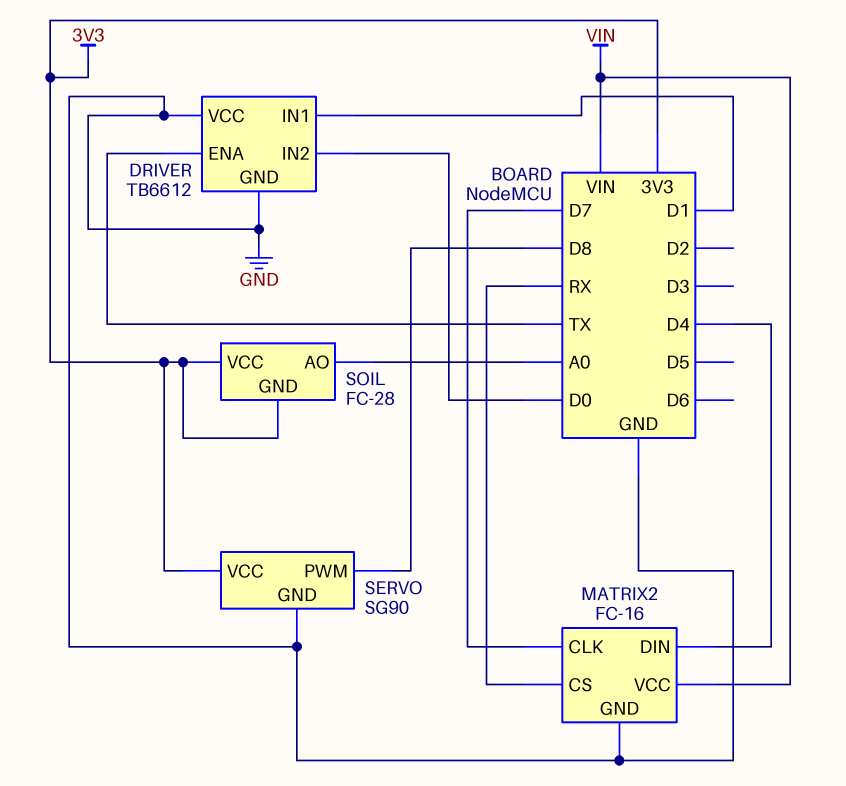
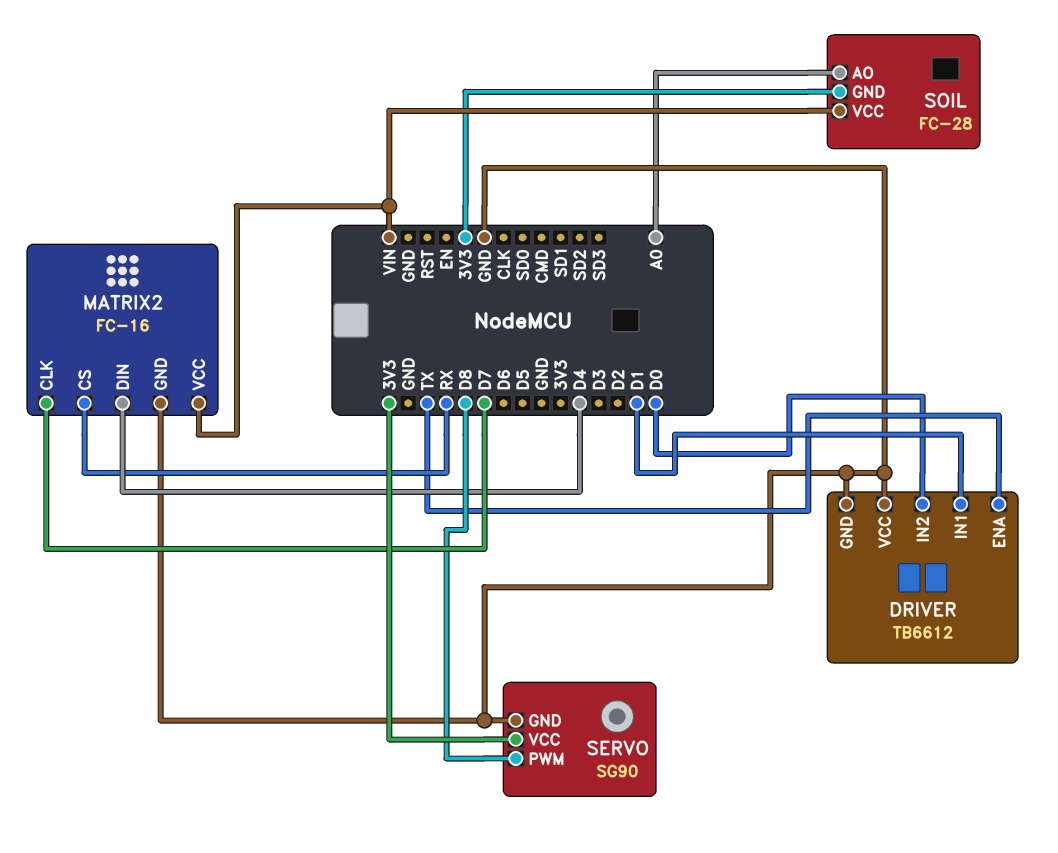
SOIL pin VCC: 3V3 -> VIN

